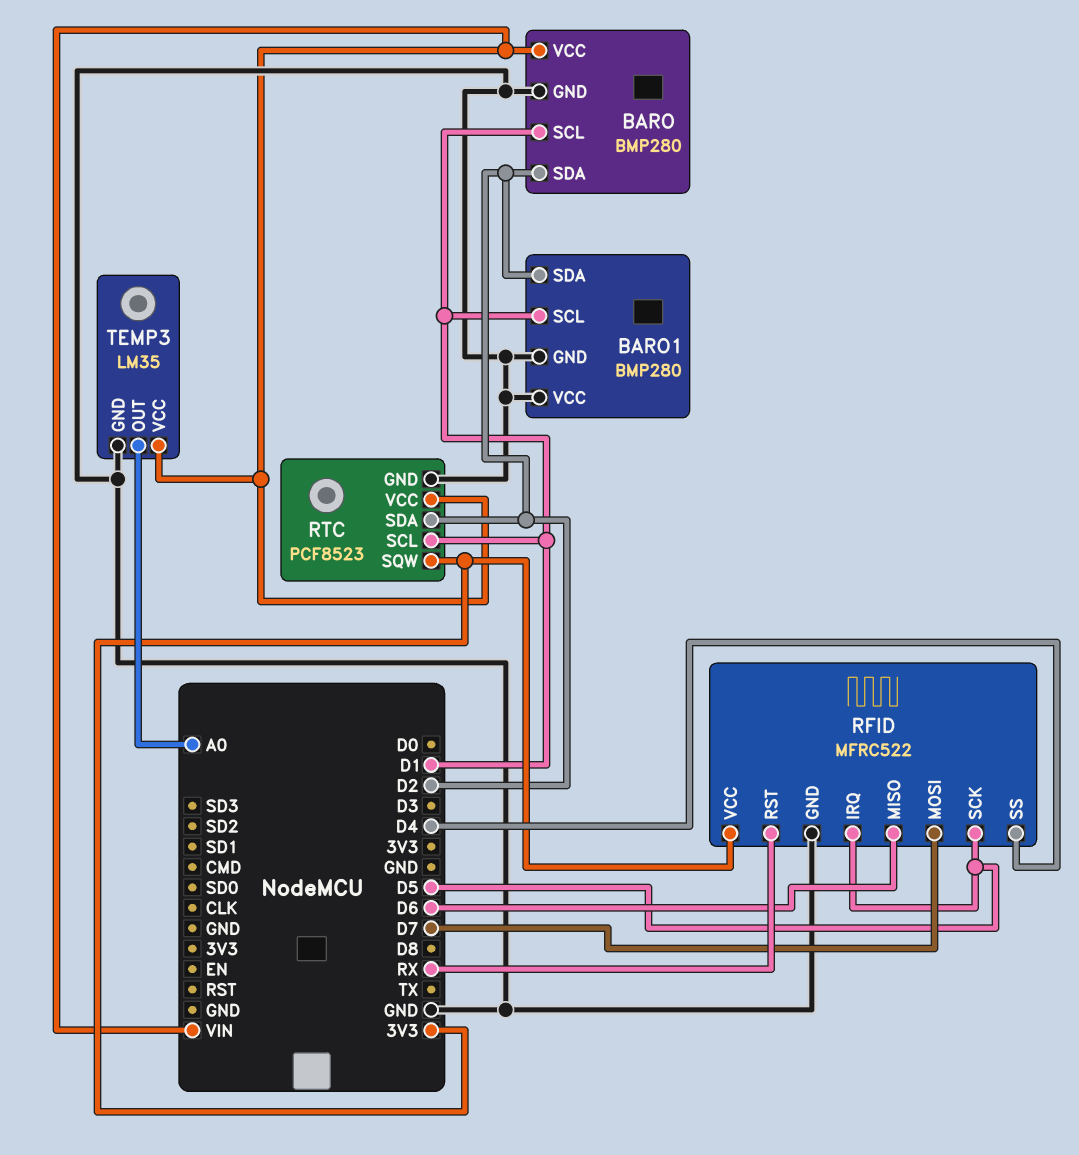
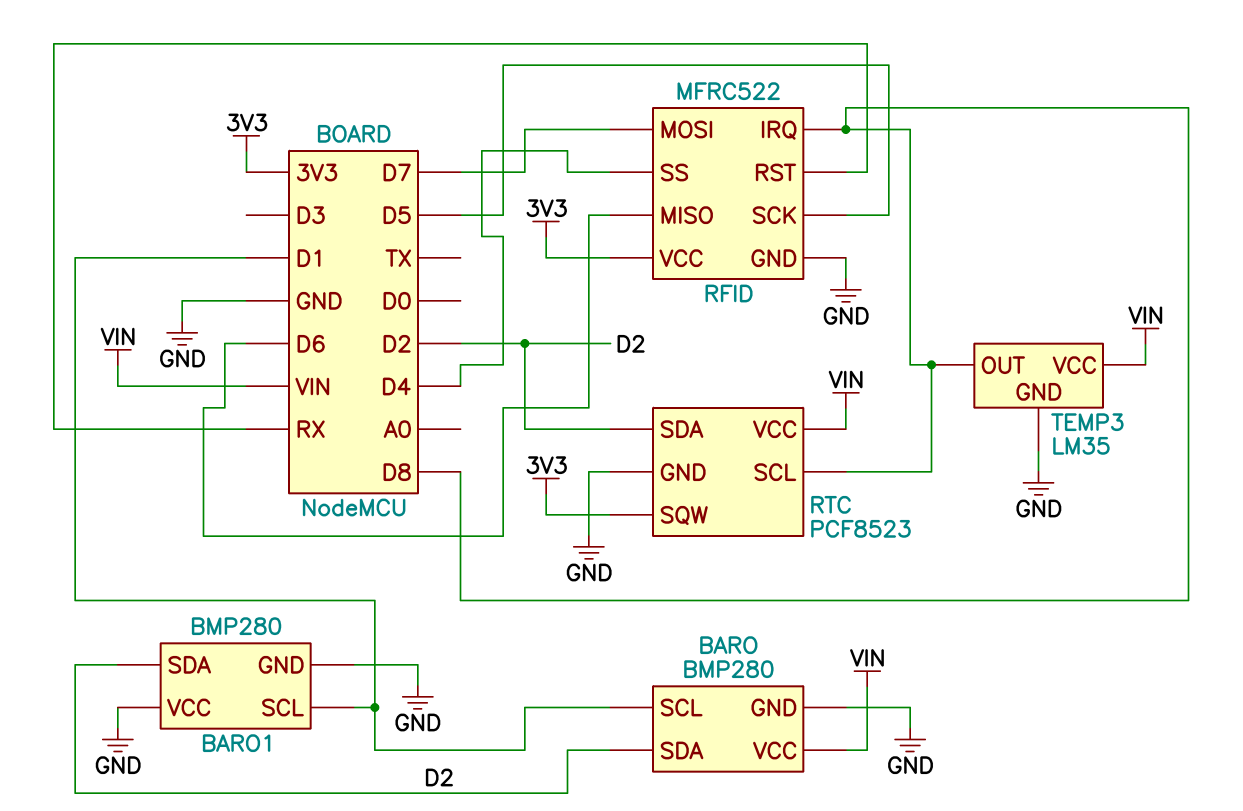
RFID pin IRQ: D5 -> D8
RTC pin SCL: D1 -> D8
TEMP3 pin OUT: A0 -> D8

